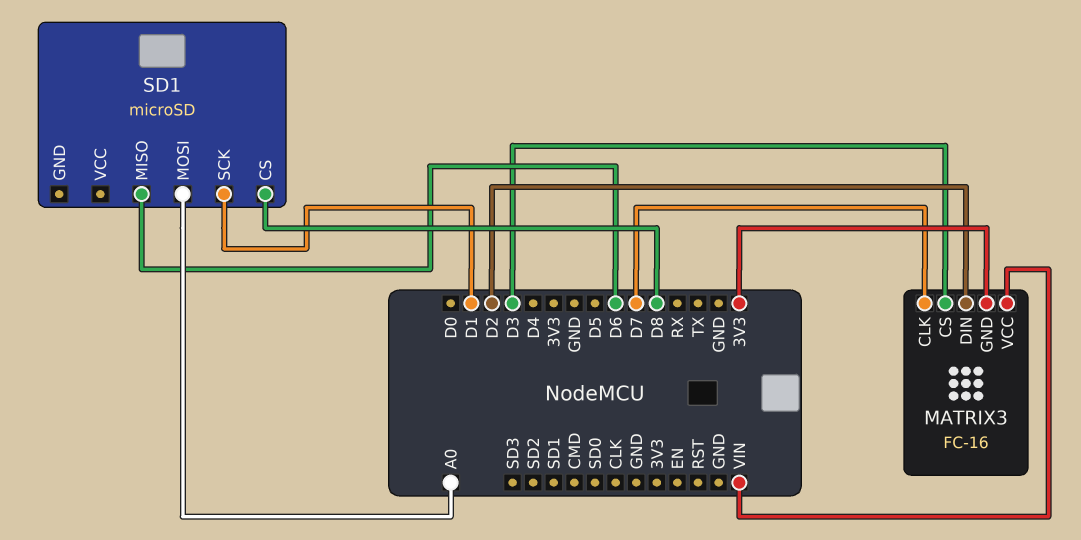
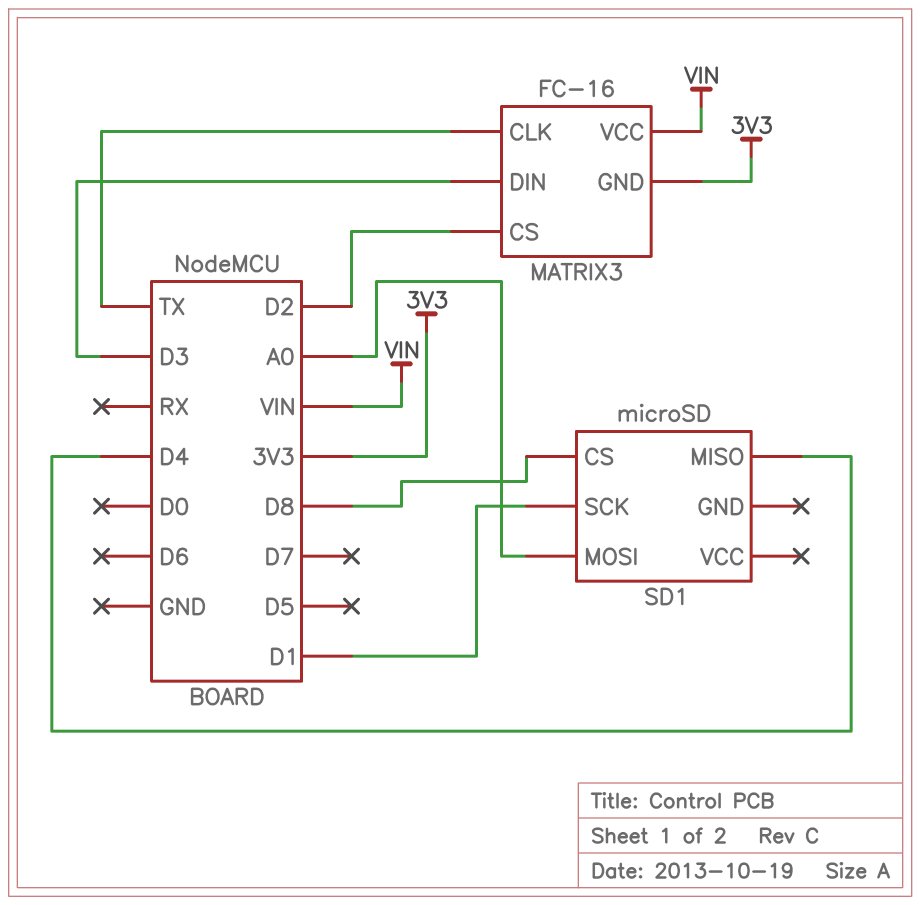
MATRIX3 pin CLK: D7 -> TX
MATRIX3 pin CS: D3 -> D2
MATRIX3 pin DIN: D2 -> D3
SD1 pin MISO: D6 -> D4

